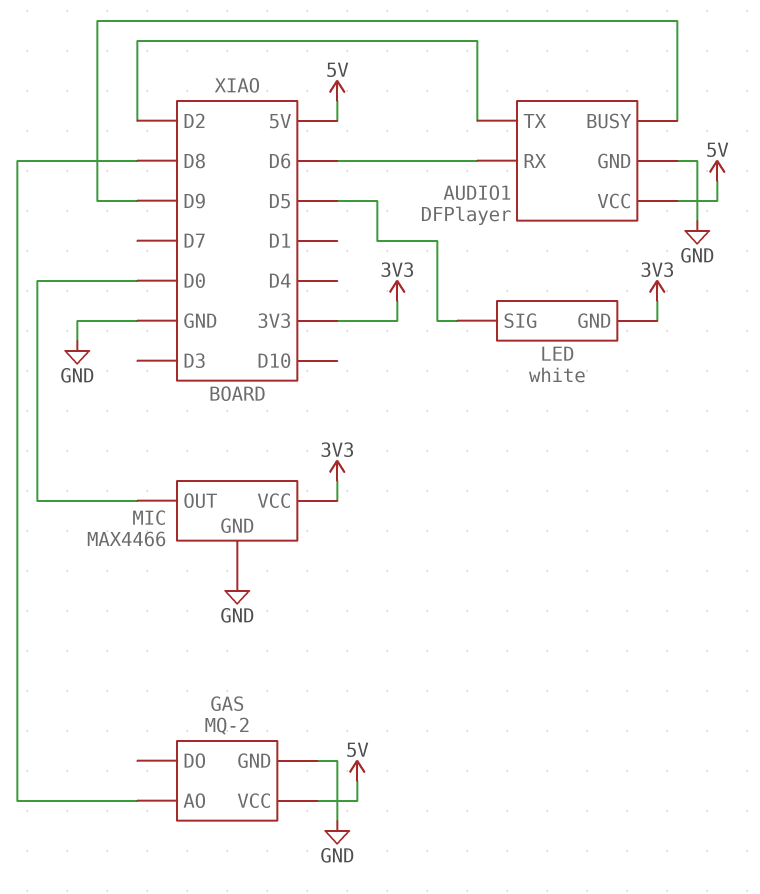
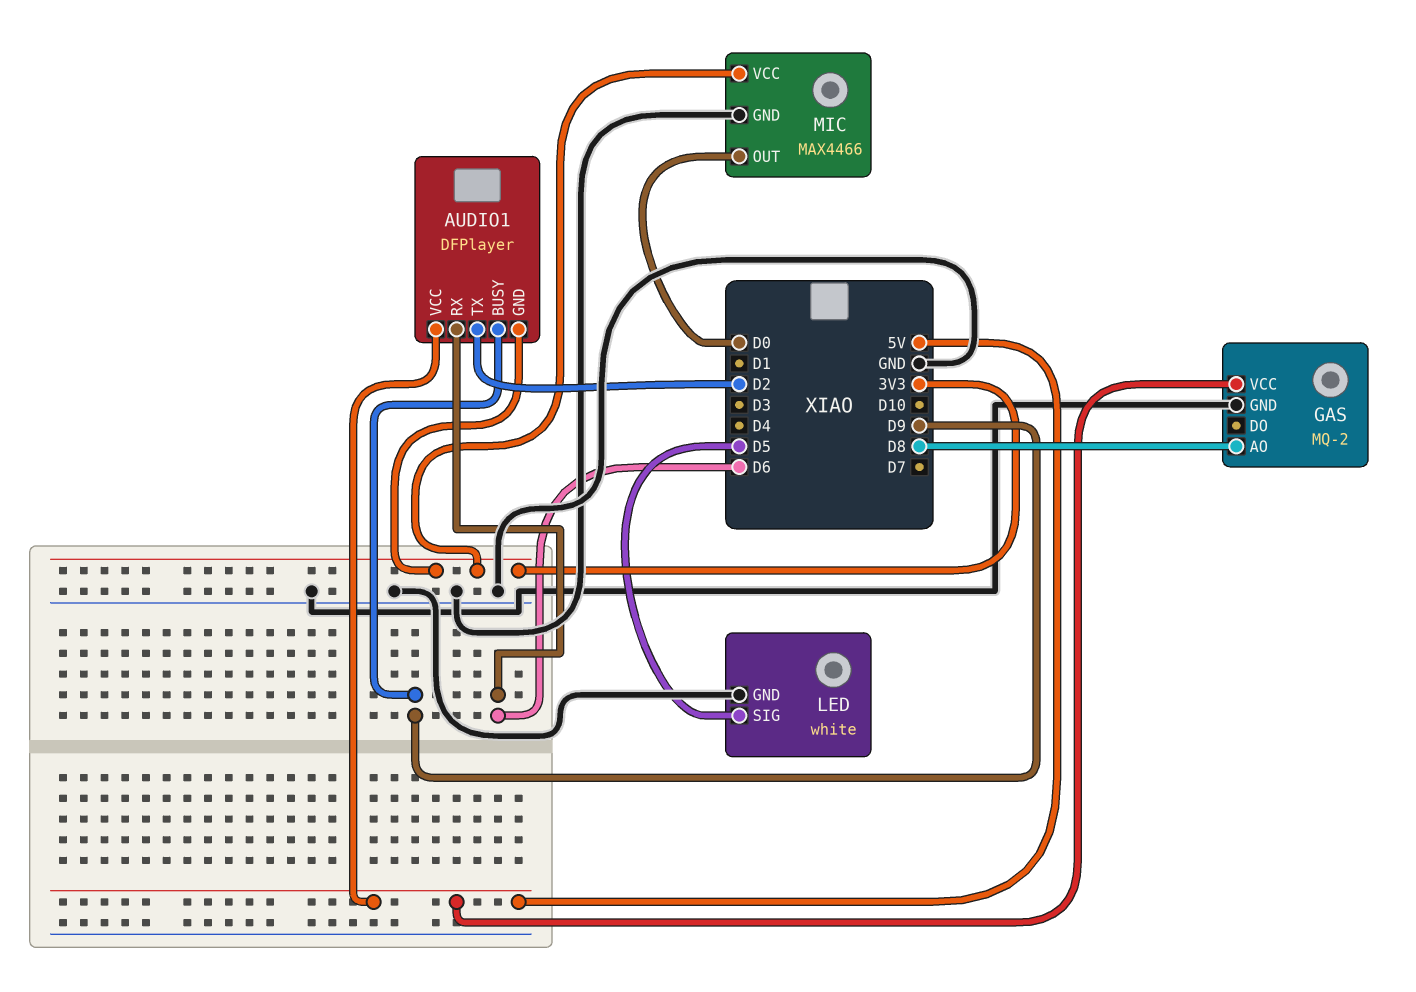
AUDIO1 pin GND: GND -> 3V3
LED pin GND: 3V3 -> GND

